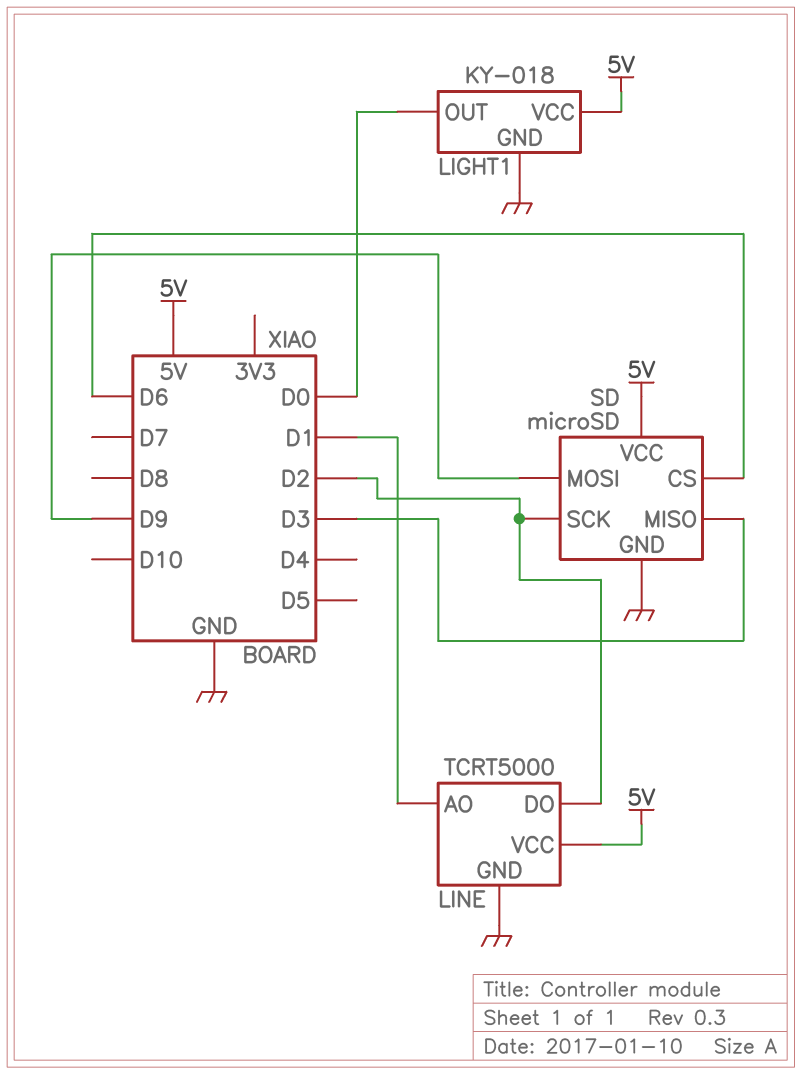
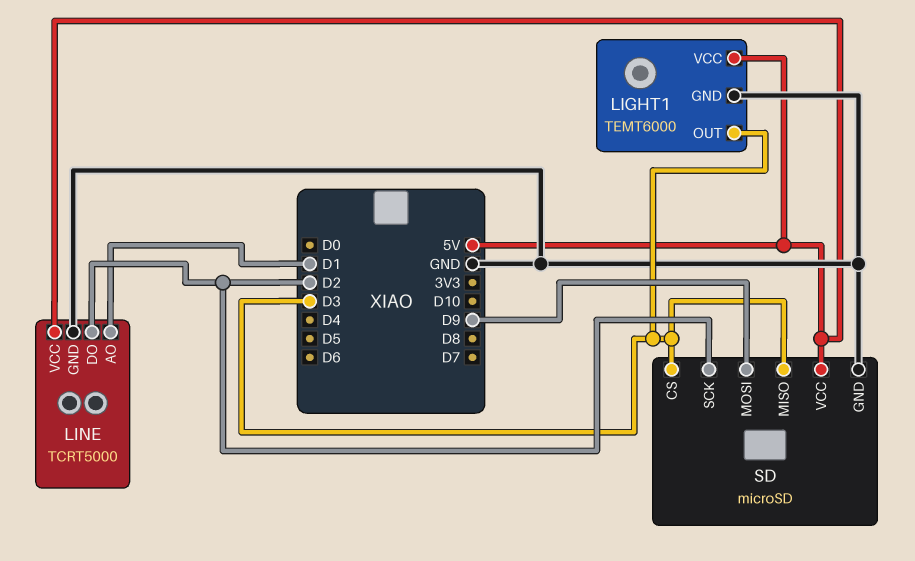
LIGHT1: KY-018 -> TEMT6000
LIGHT1 pin OUT: D0 -> D3
SD pin CS: D6 -> D3

